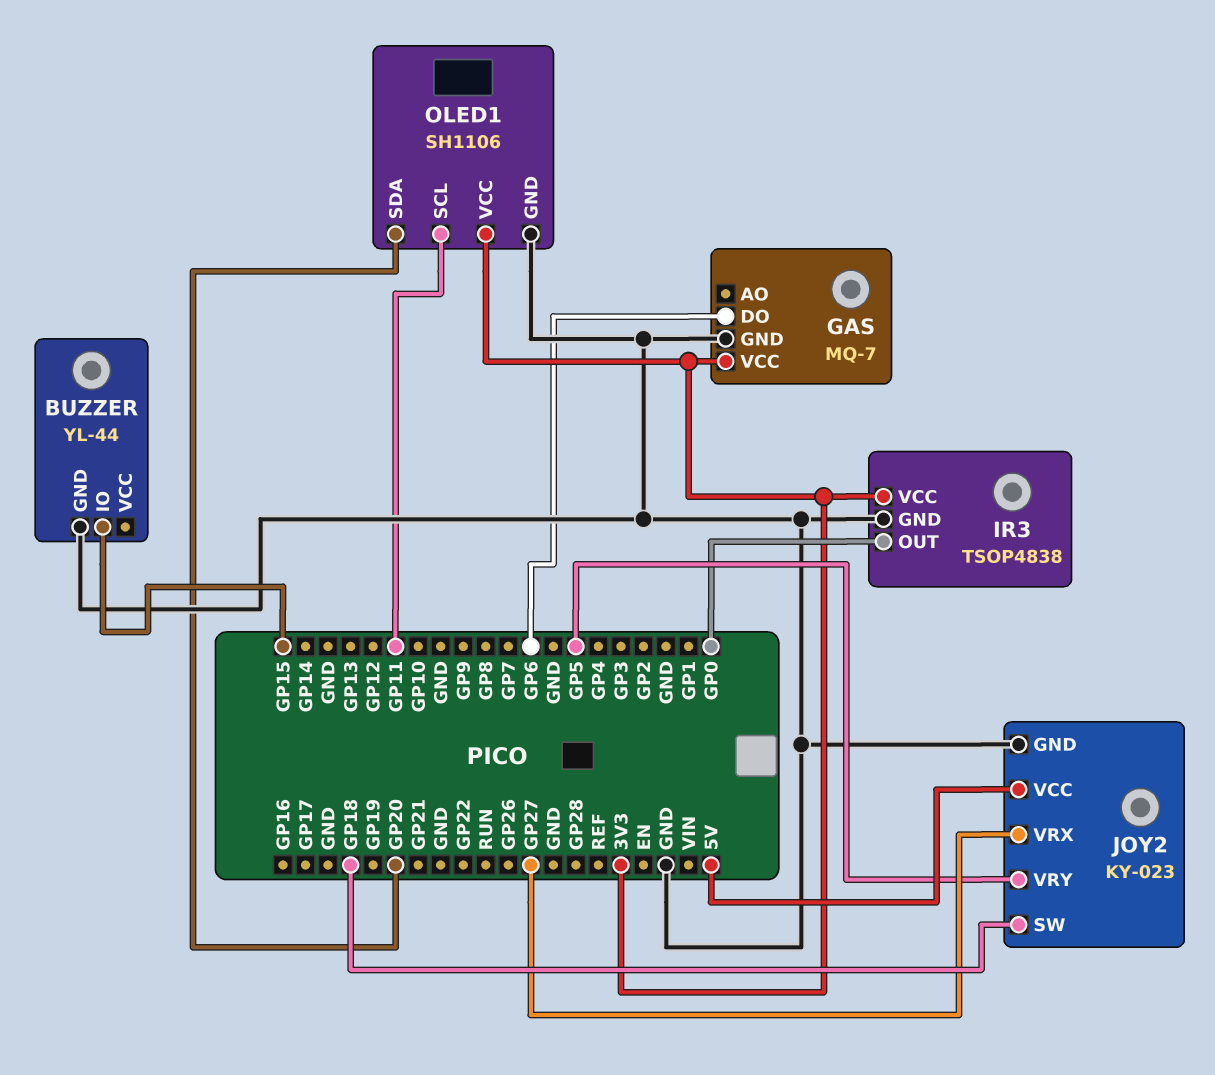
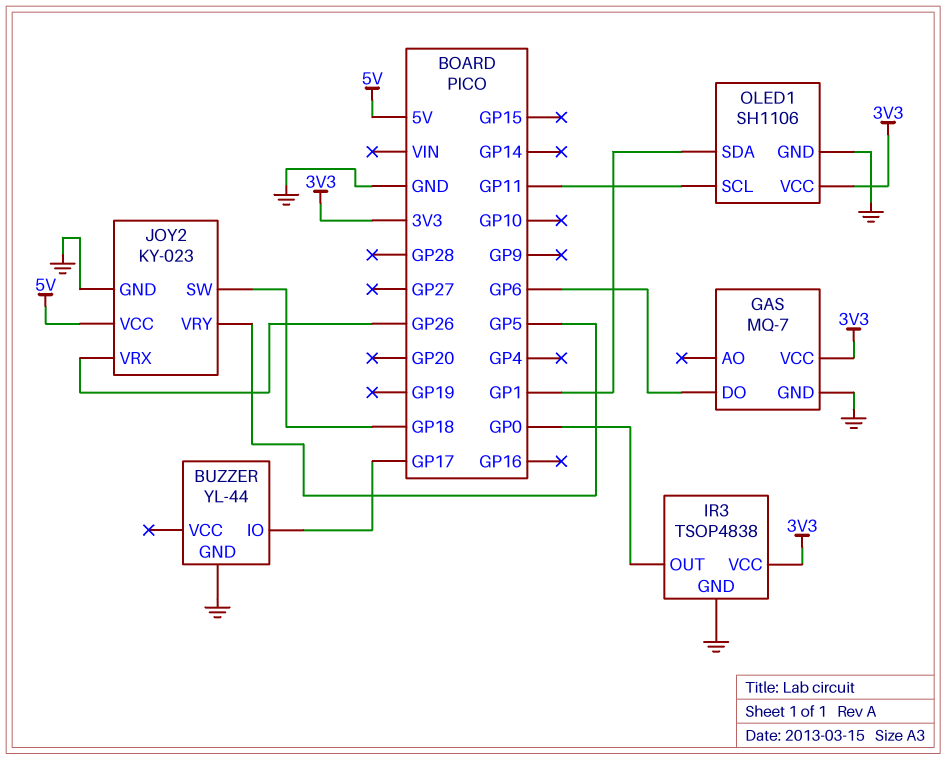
BUZZER pin IO: GP15 -> GP17
JOY2 pin VRX: GP27 -> GP26
OLED1 pin SDA: GP20 -> GP1

